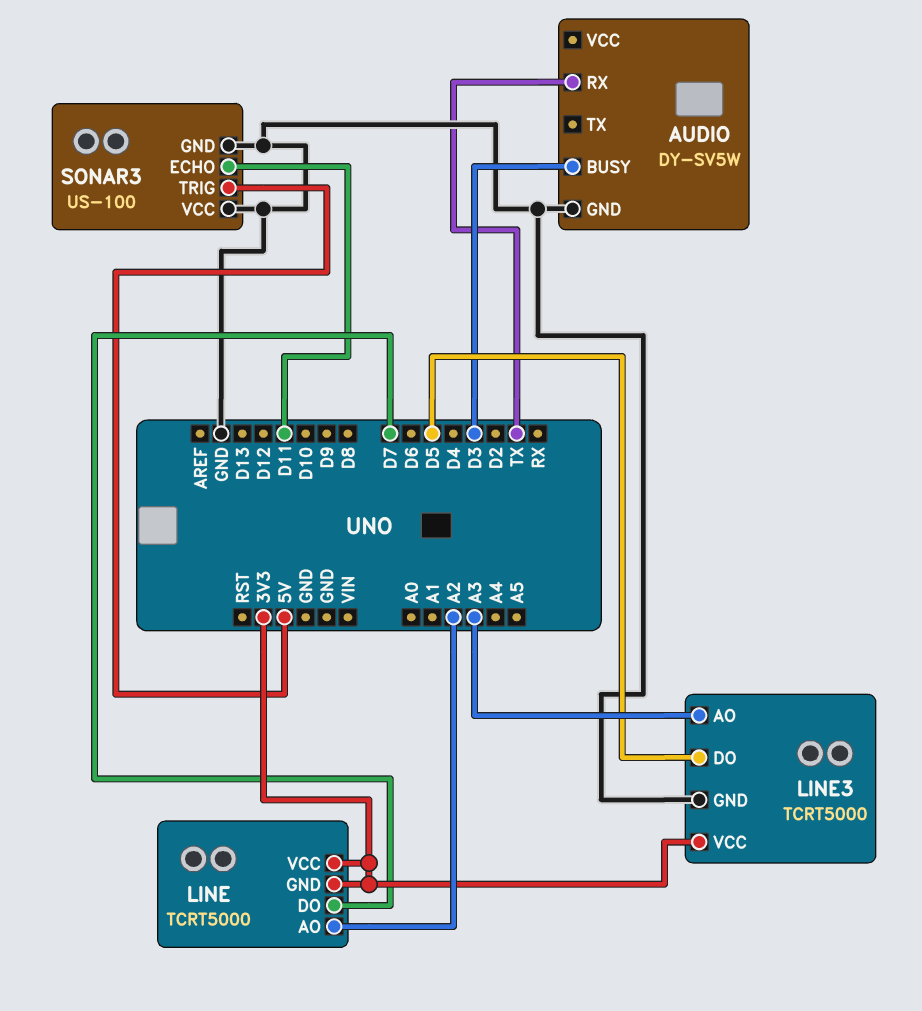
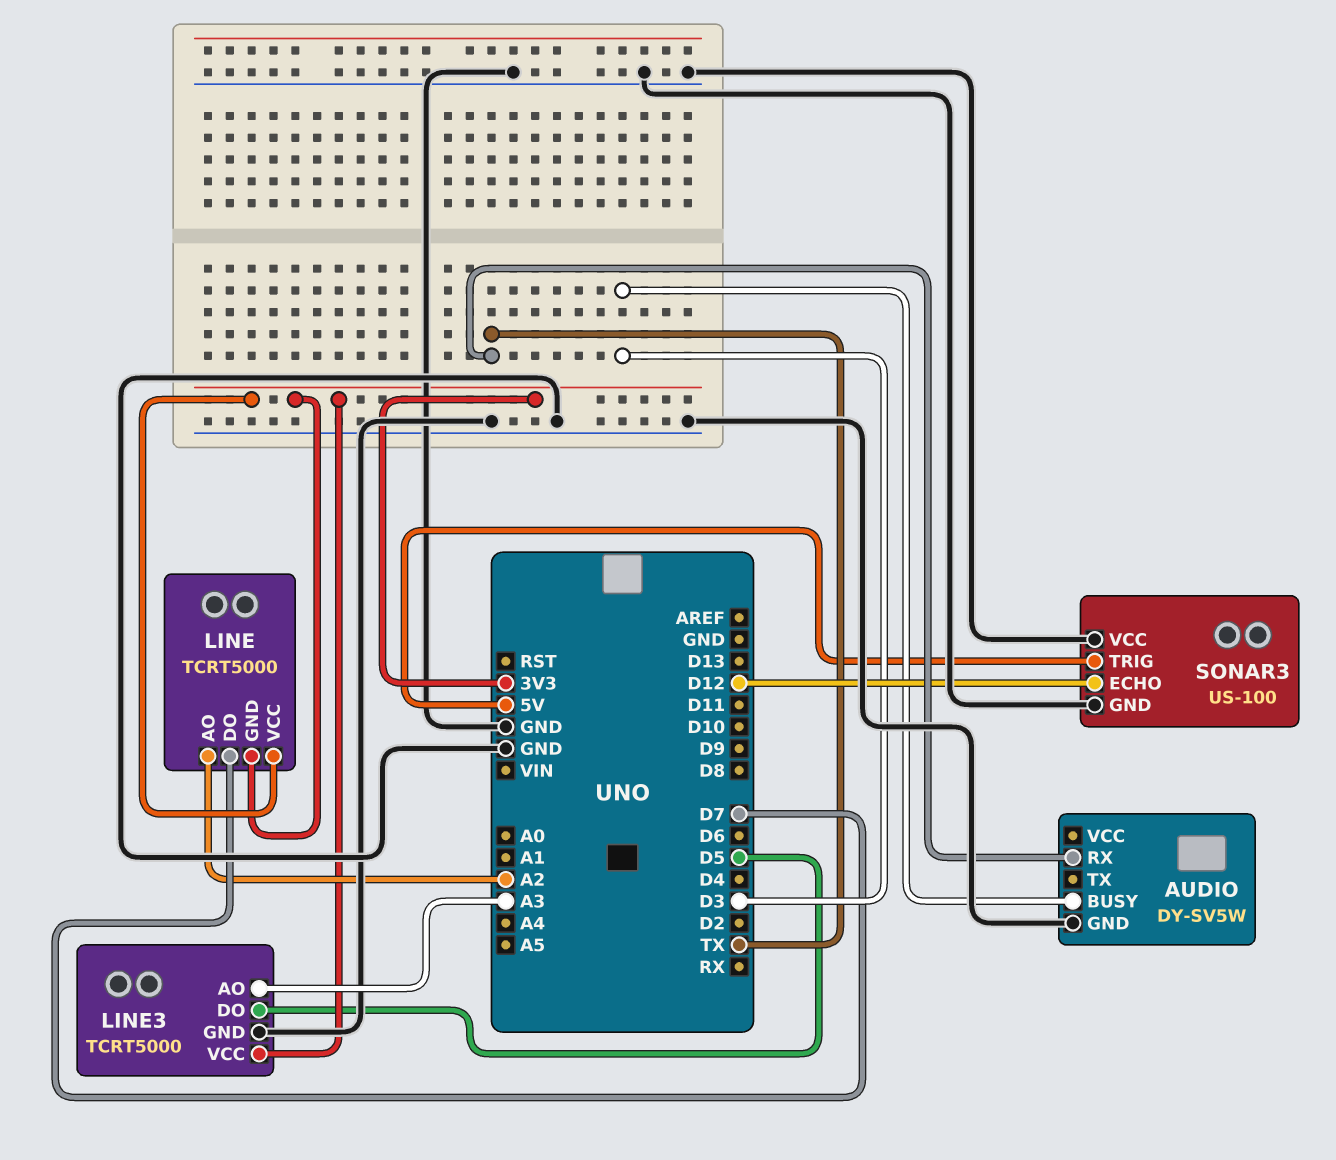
SONAR3 pin ECHO: D11 -> D12

